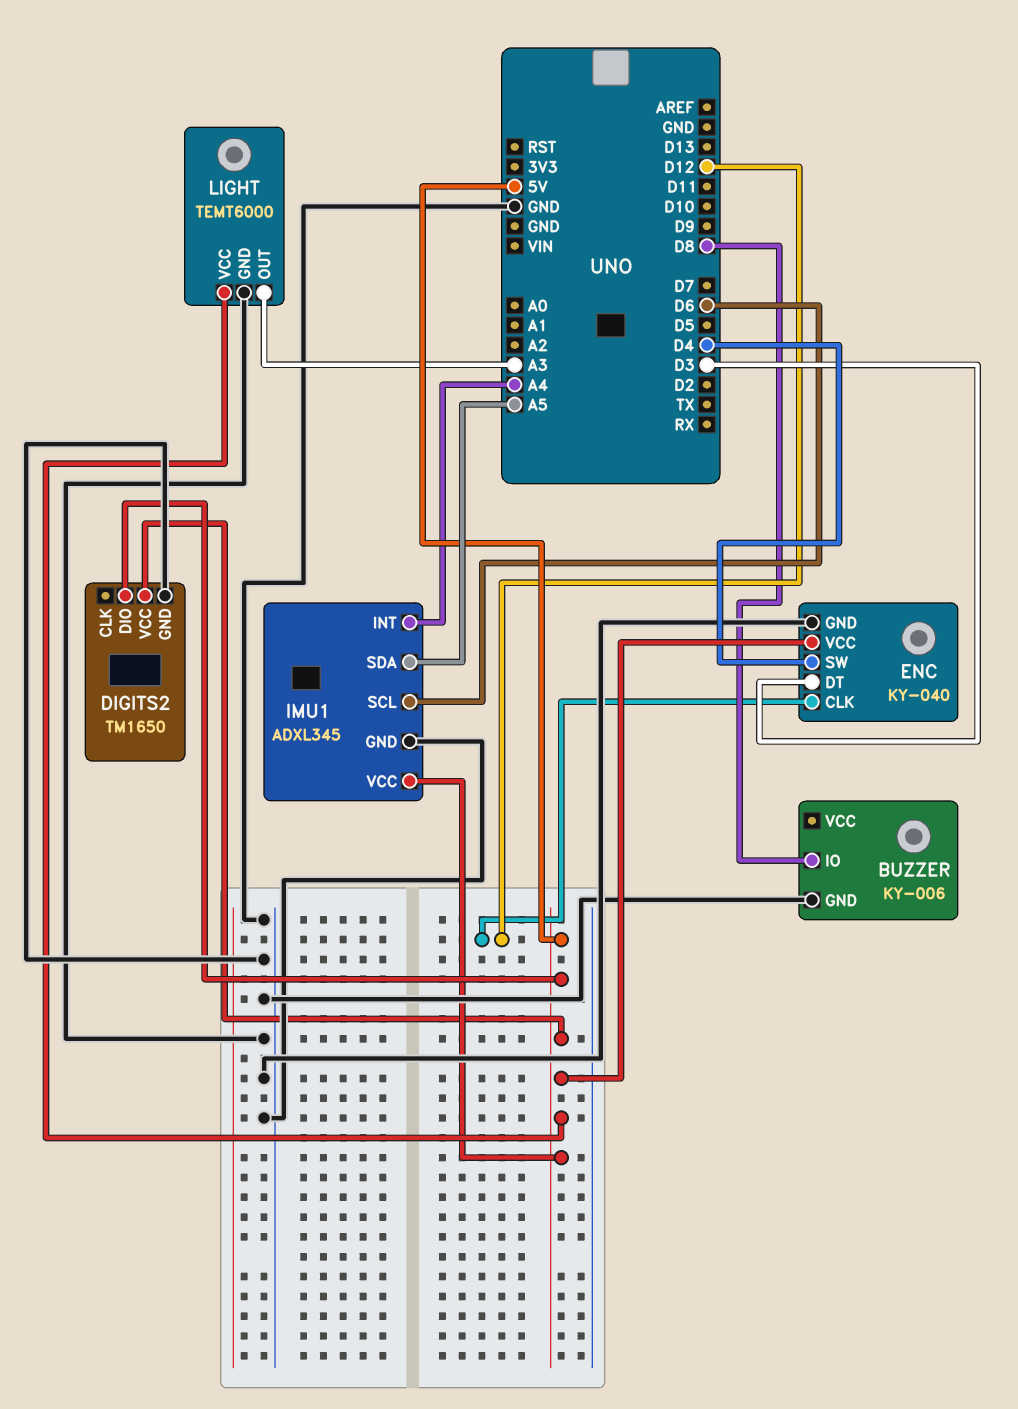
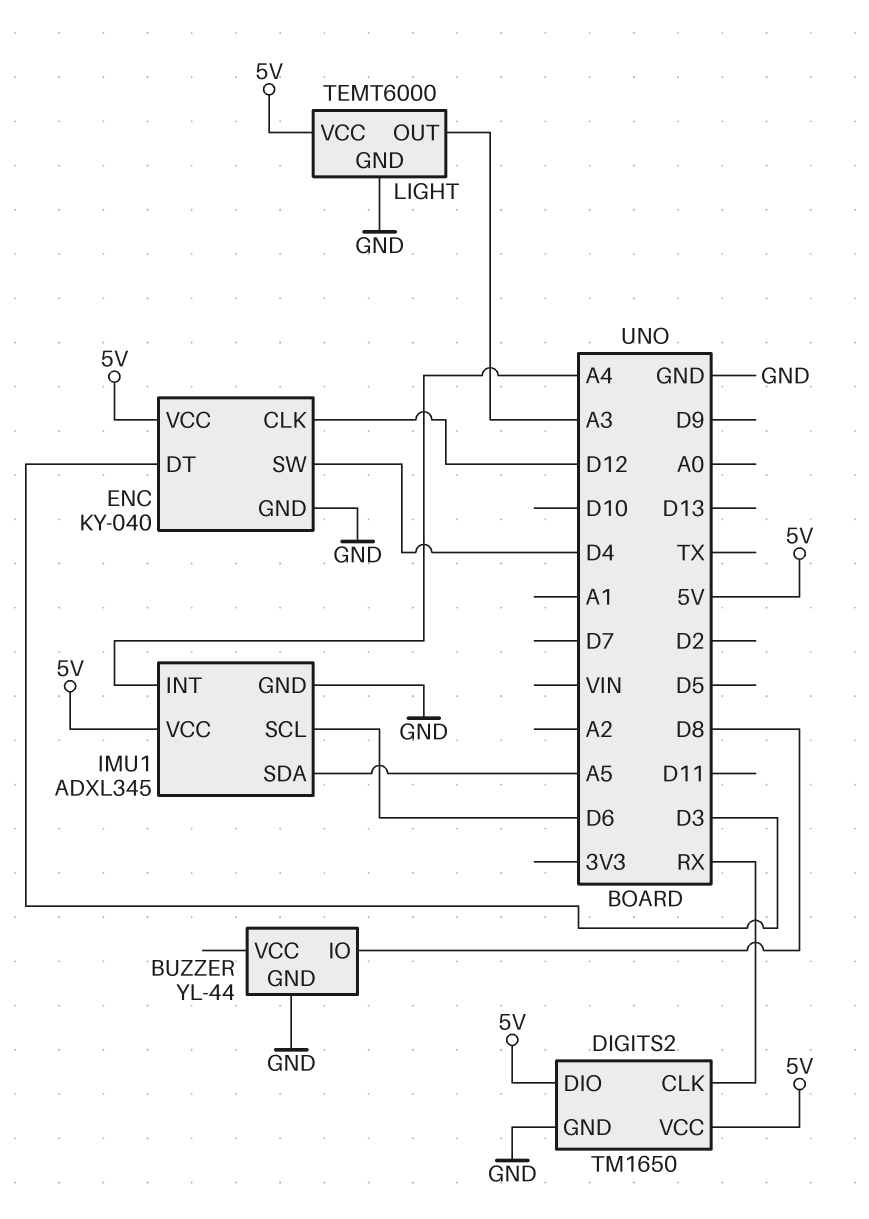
BUZZER: KY-006 -> YL-44
DIGITS2 pin CLK: none -> RX

